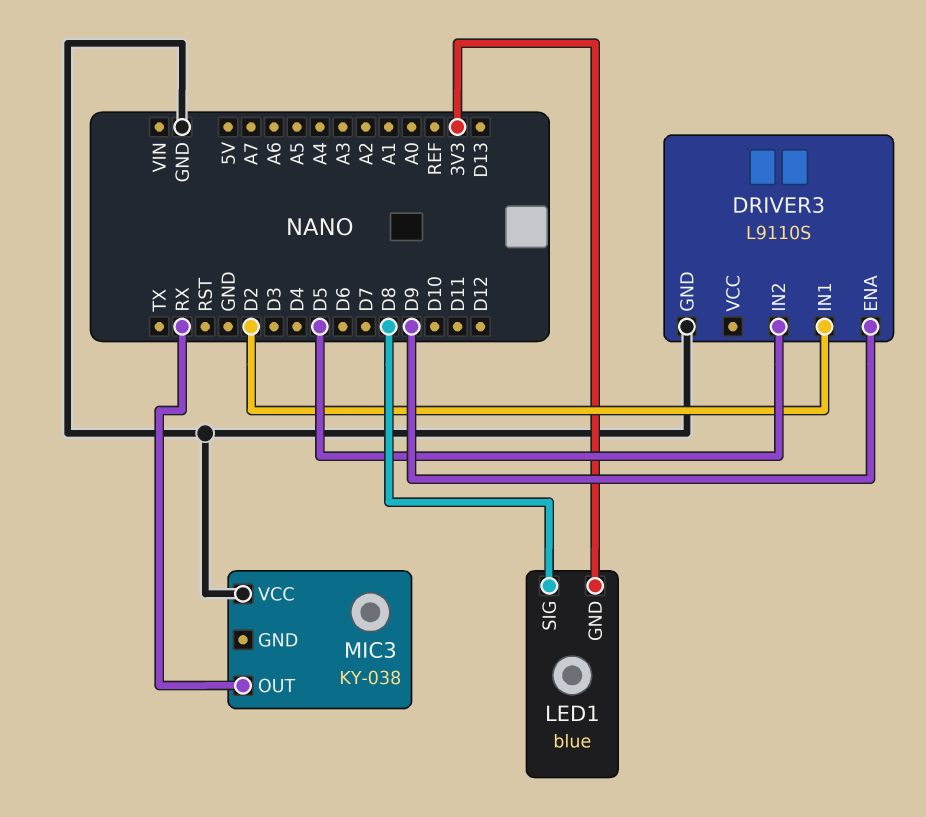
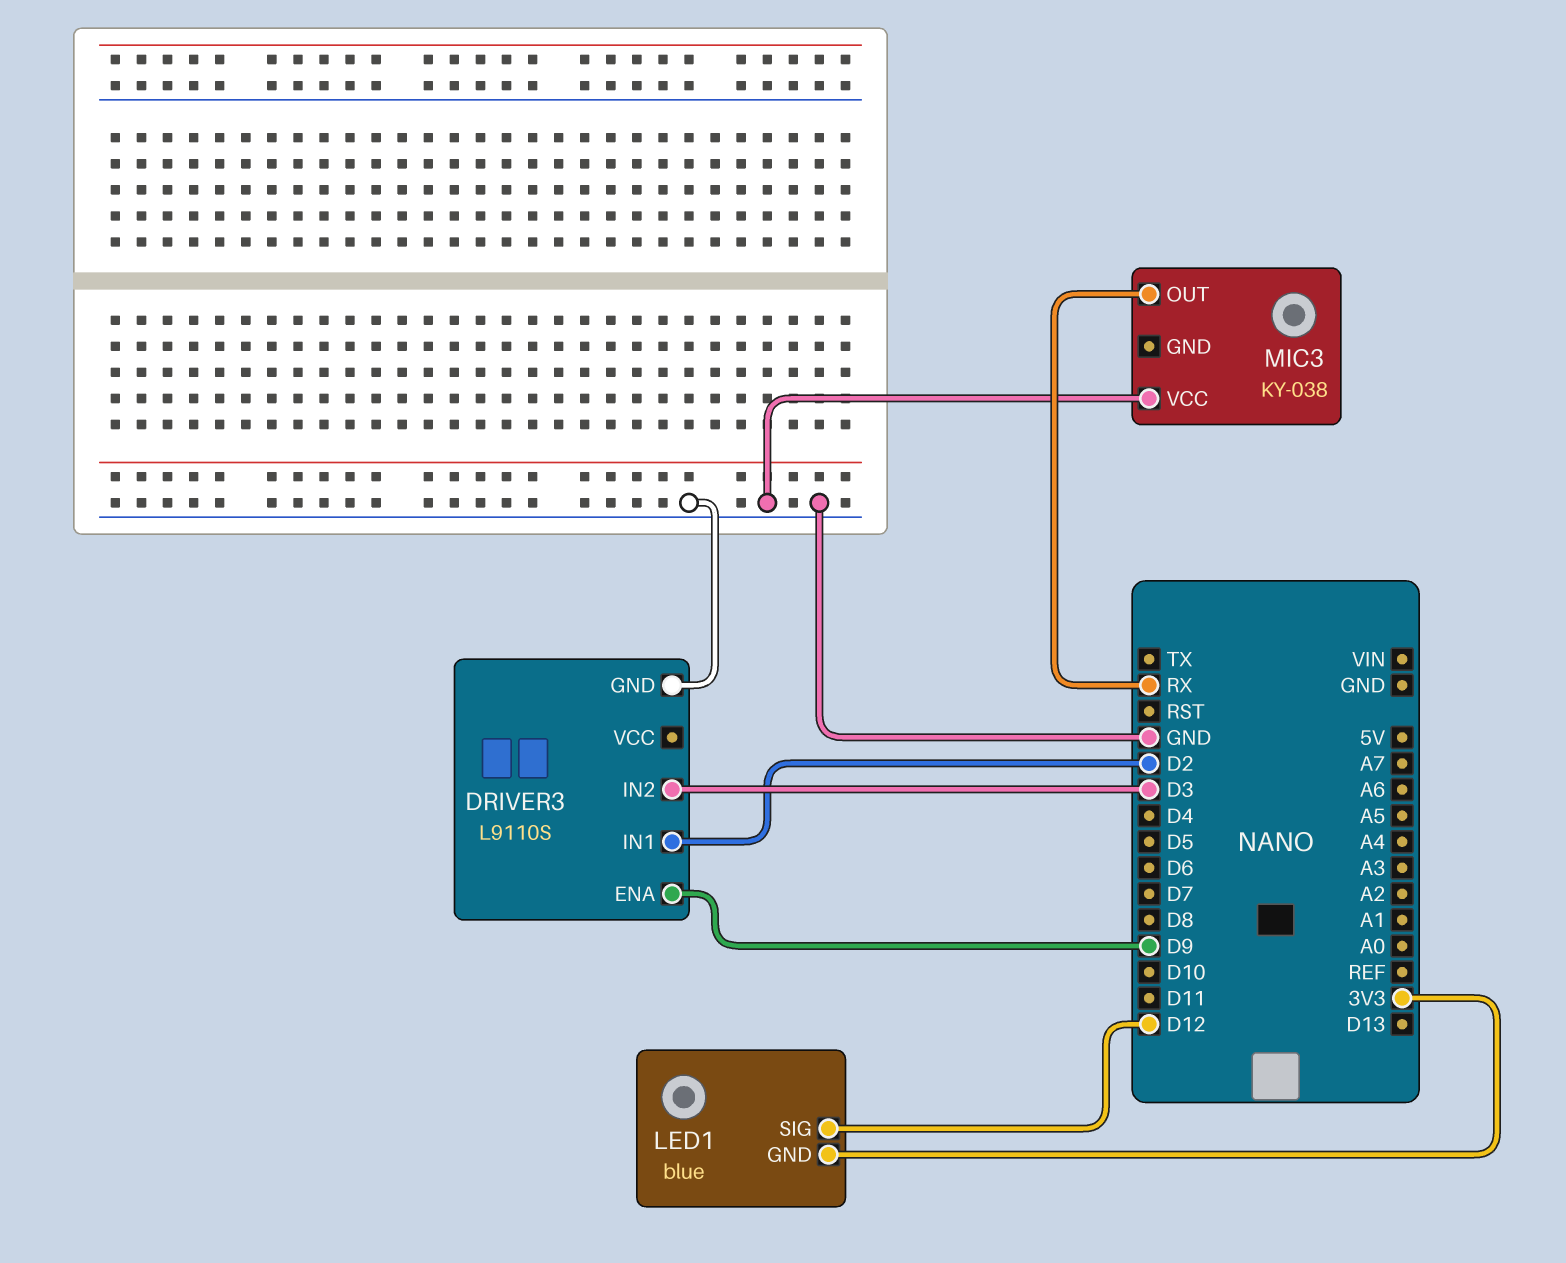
DRIVER3 pin IN2: D5 -> D3
LED1 pin SIG: D8 -> D12

